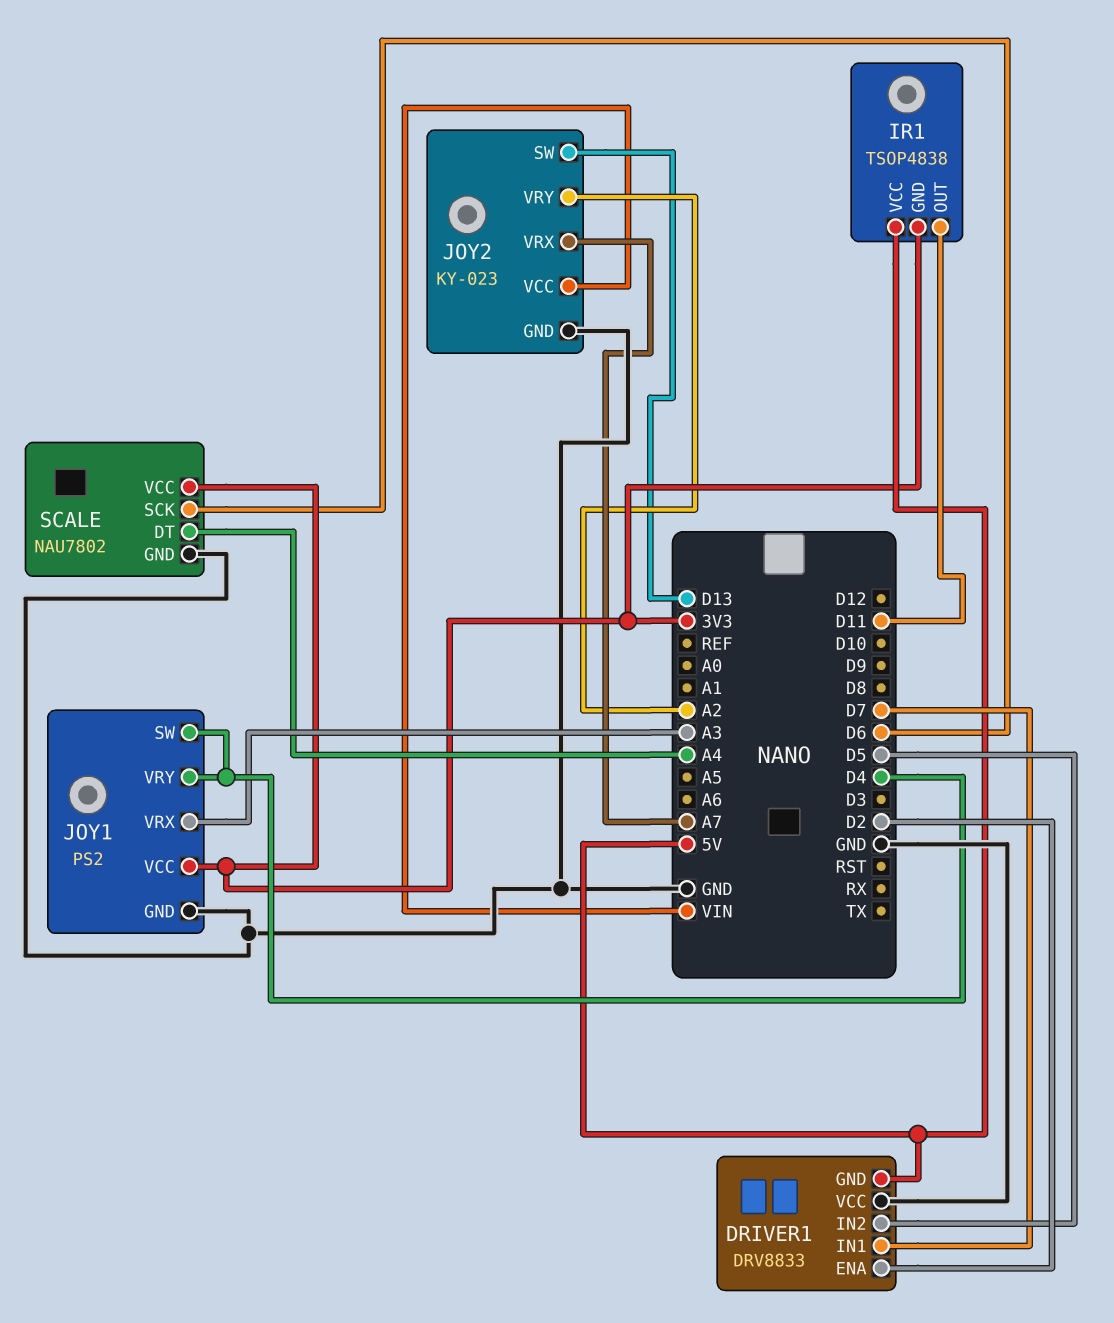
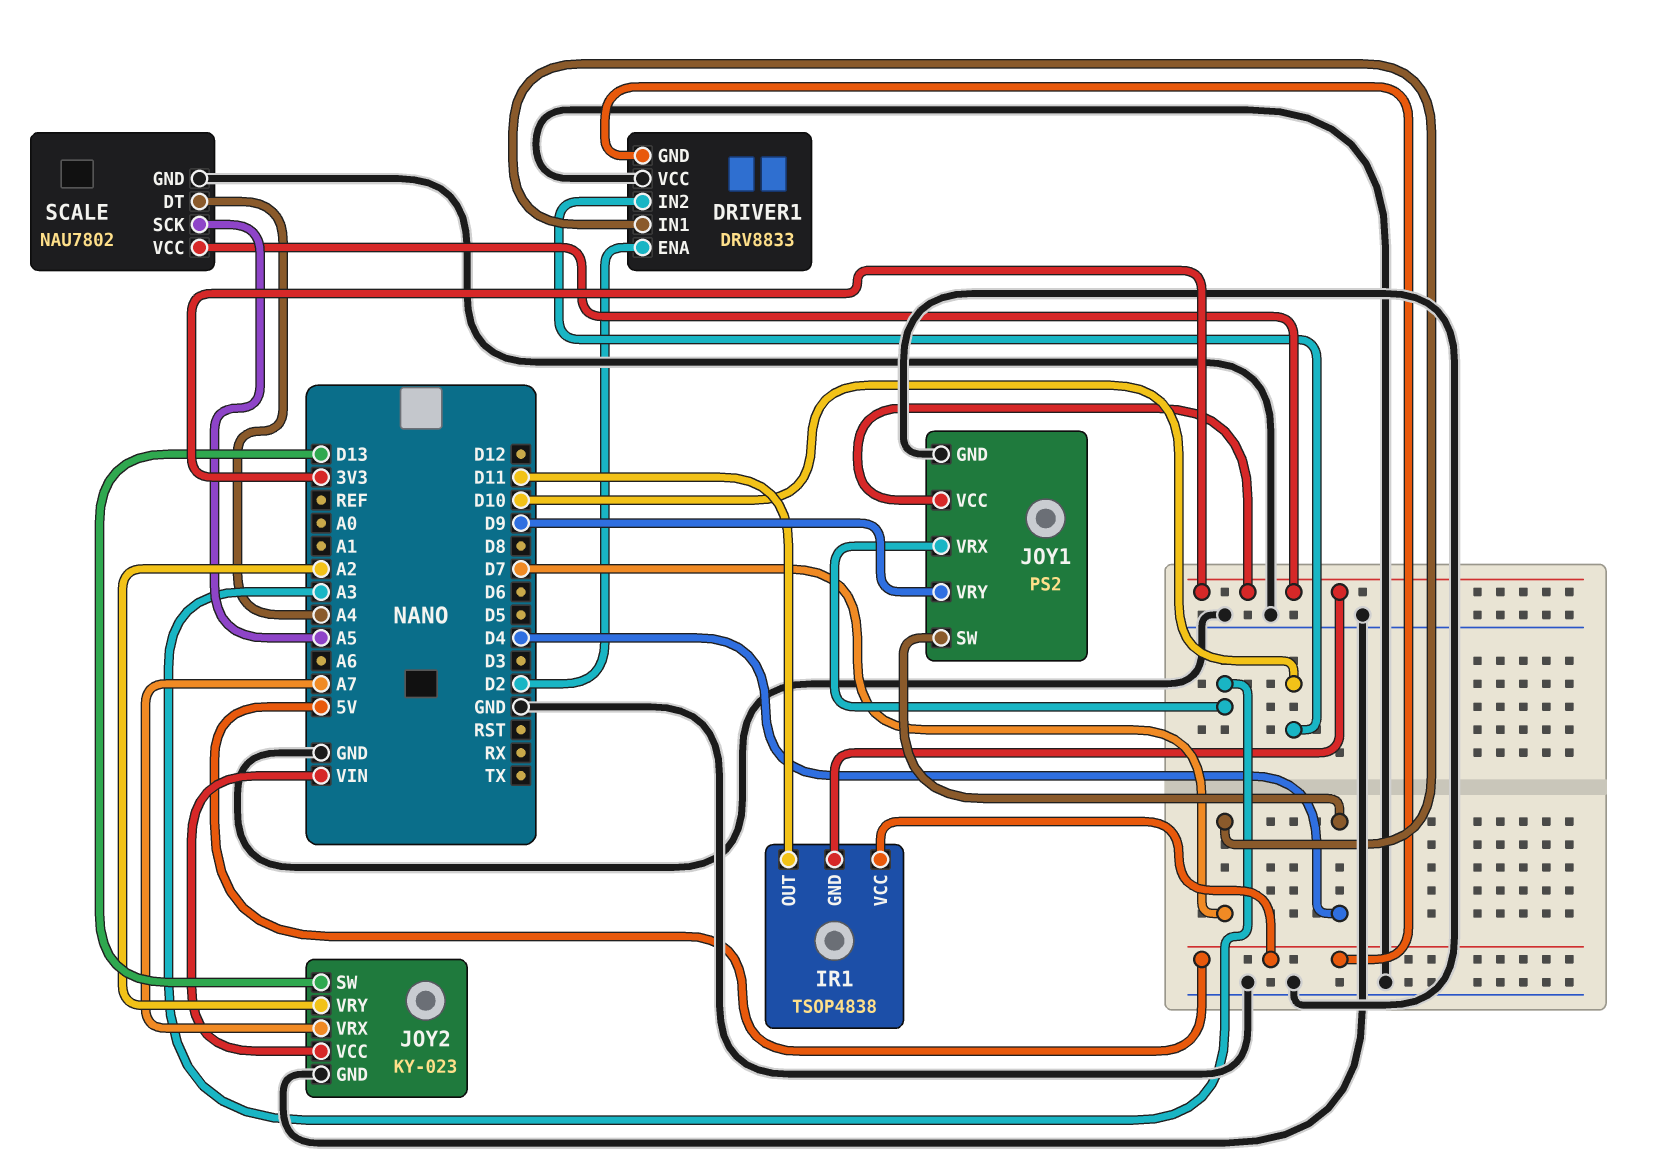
DRIVER1 pin IN2: D5 -> D10
JOY1 pin VRY: D4 -> D9
SCALE pin SCK: D6 -> A5

